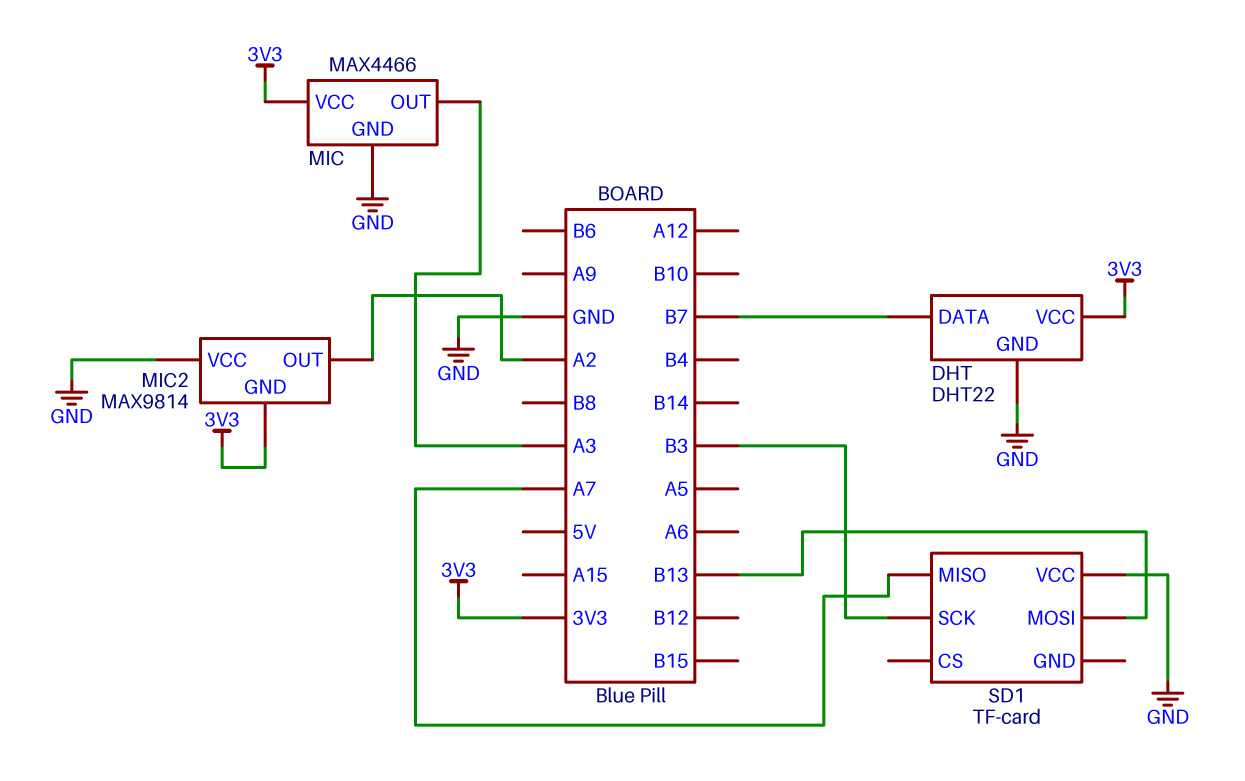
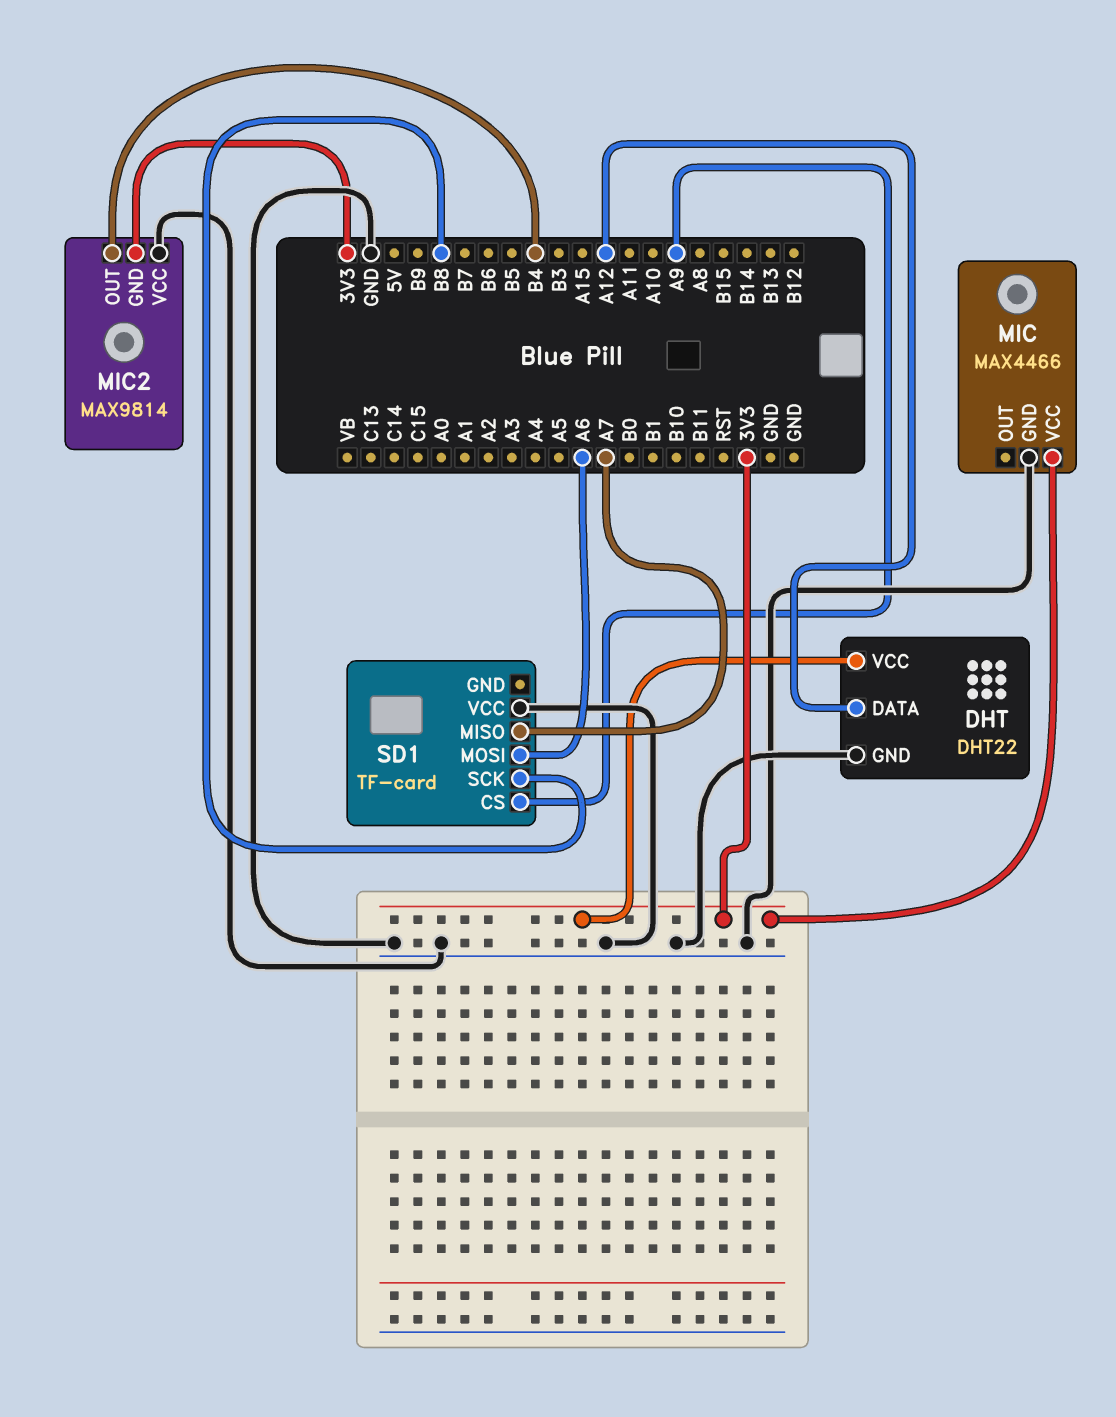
DHT pin DATA: B7 -> A12
MIC pin OUT: A3 -> none
MIC2 pin OUT: A2 -> B4
SD1 pin CS: none -> A9
SD1 pin MOSI: B13 -> A6
SD1 pin SCK: B3 -> B8

